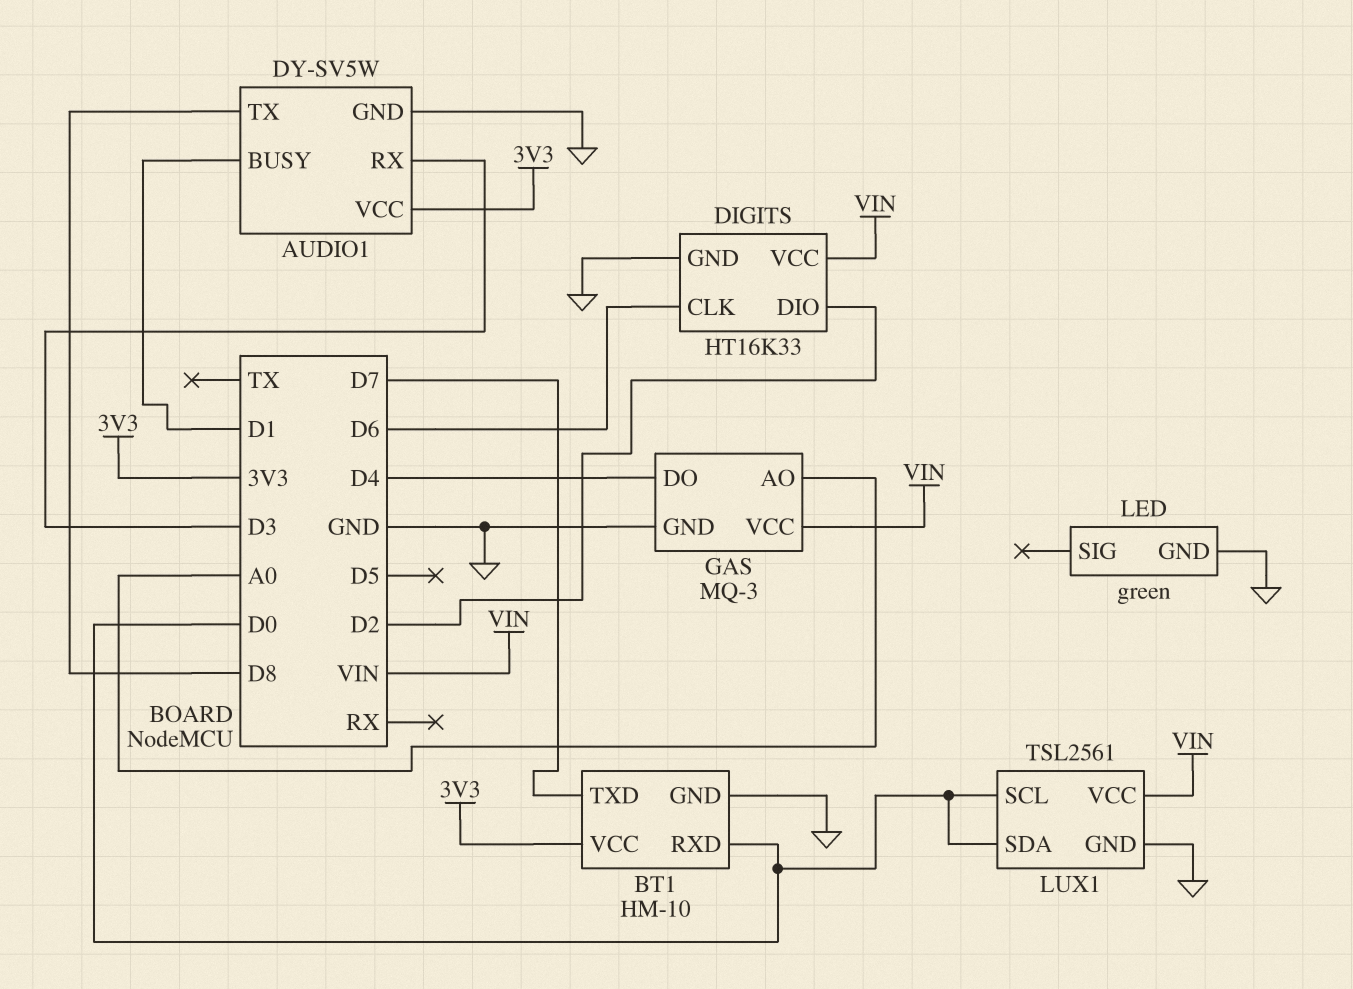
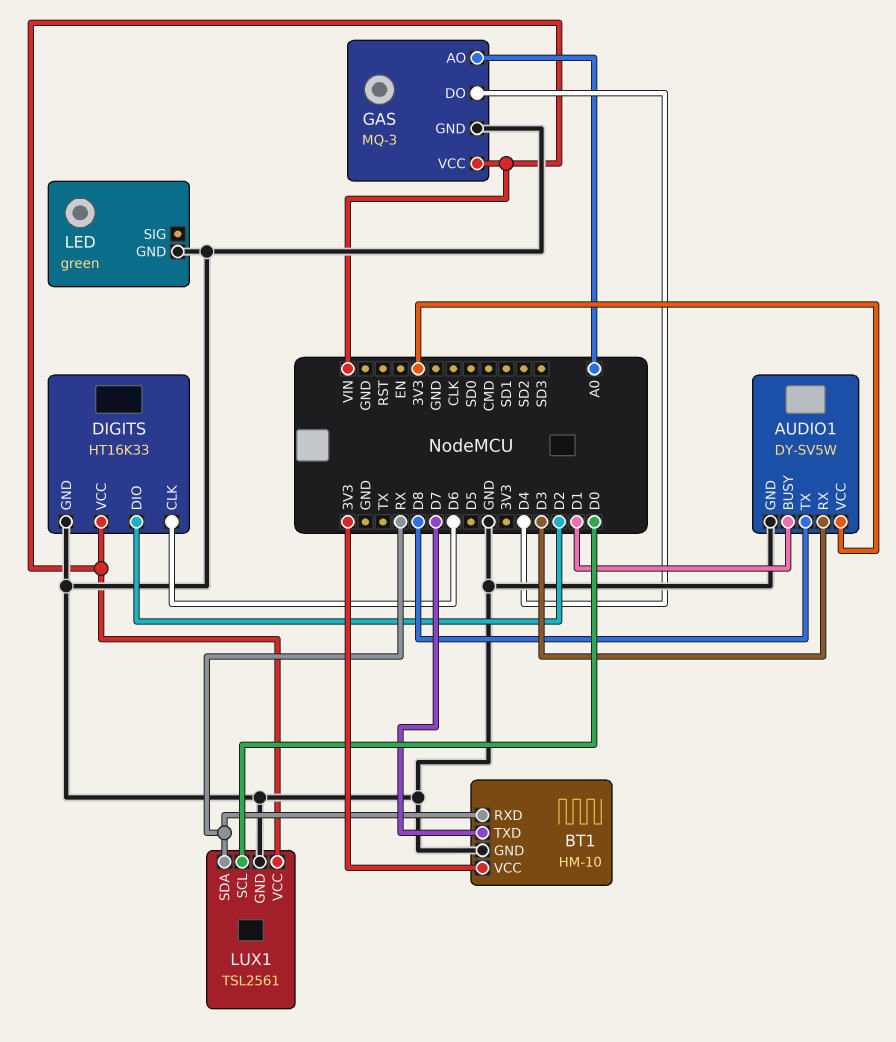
BT1 pin RXD: D0 -> RX
LUX1 pin SDA: D0 -> RX

